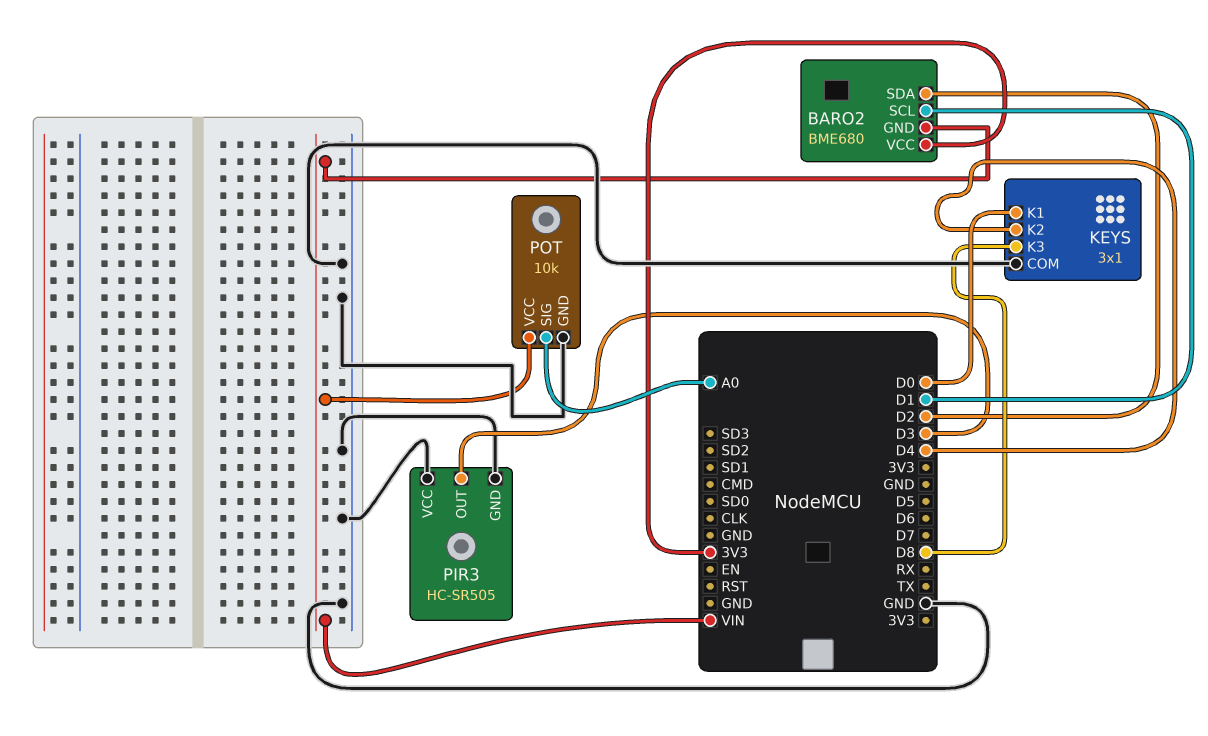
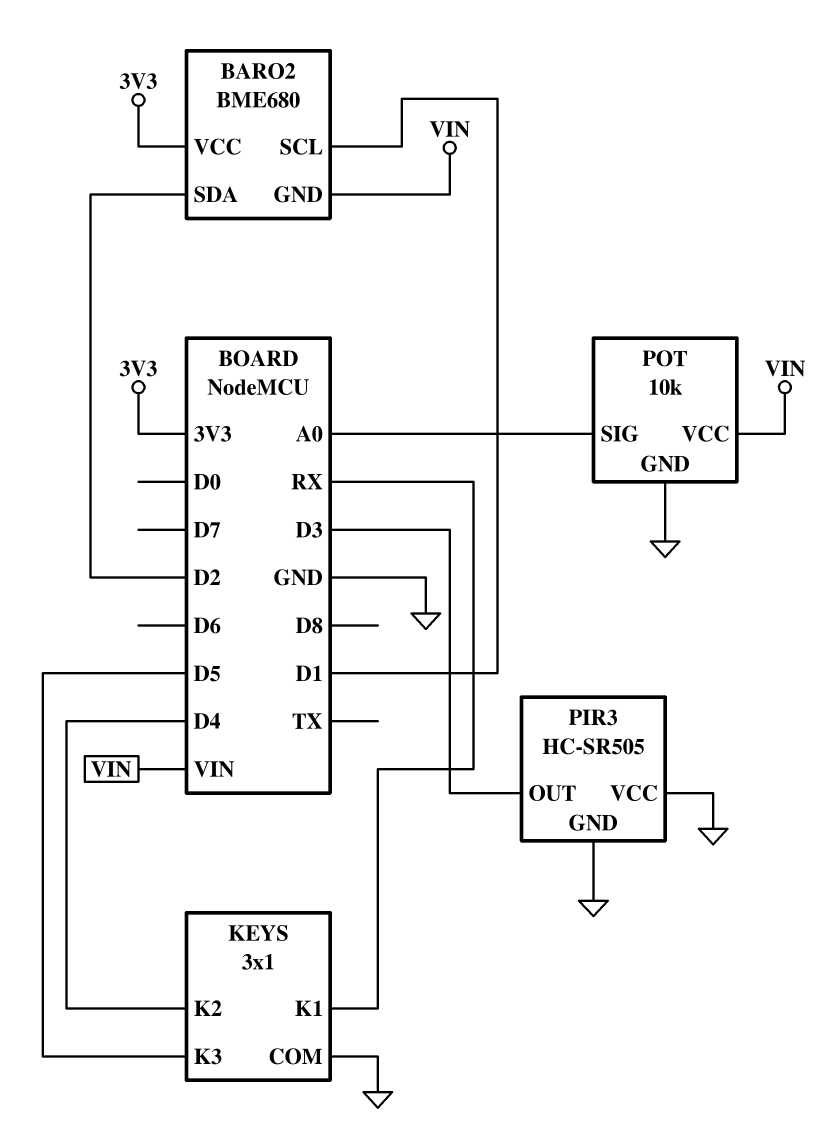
KEYS pin K1: D0 -> RX
KEYS pin K3: D8 -> D5

